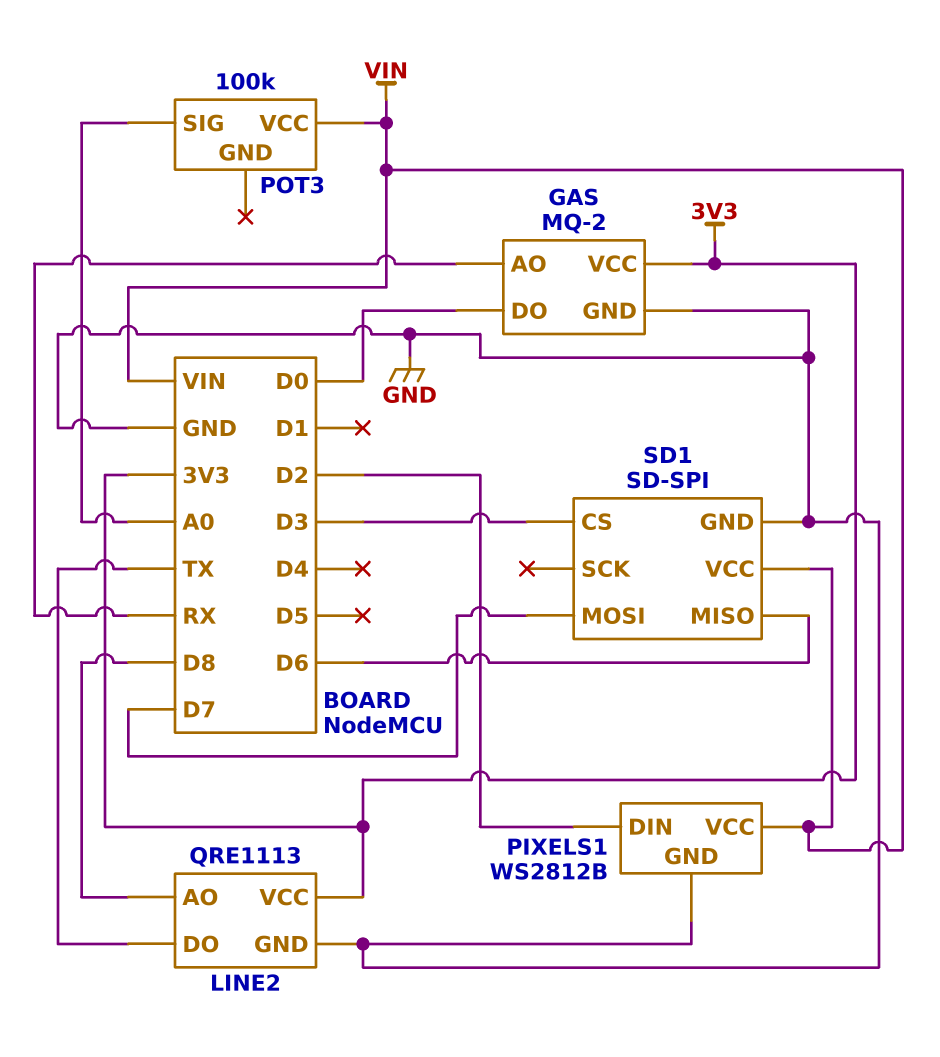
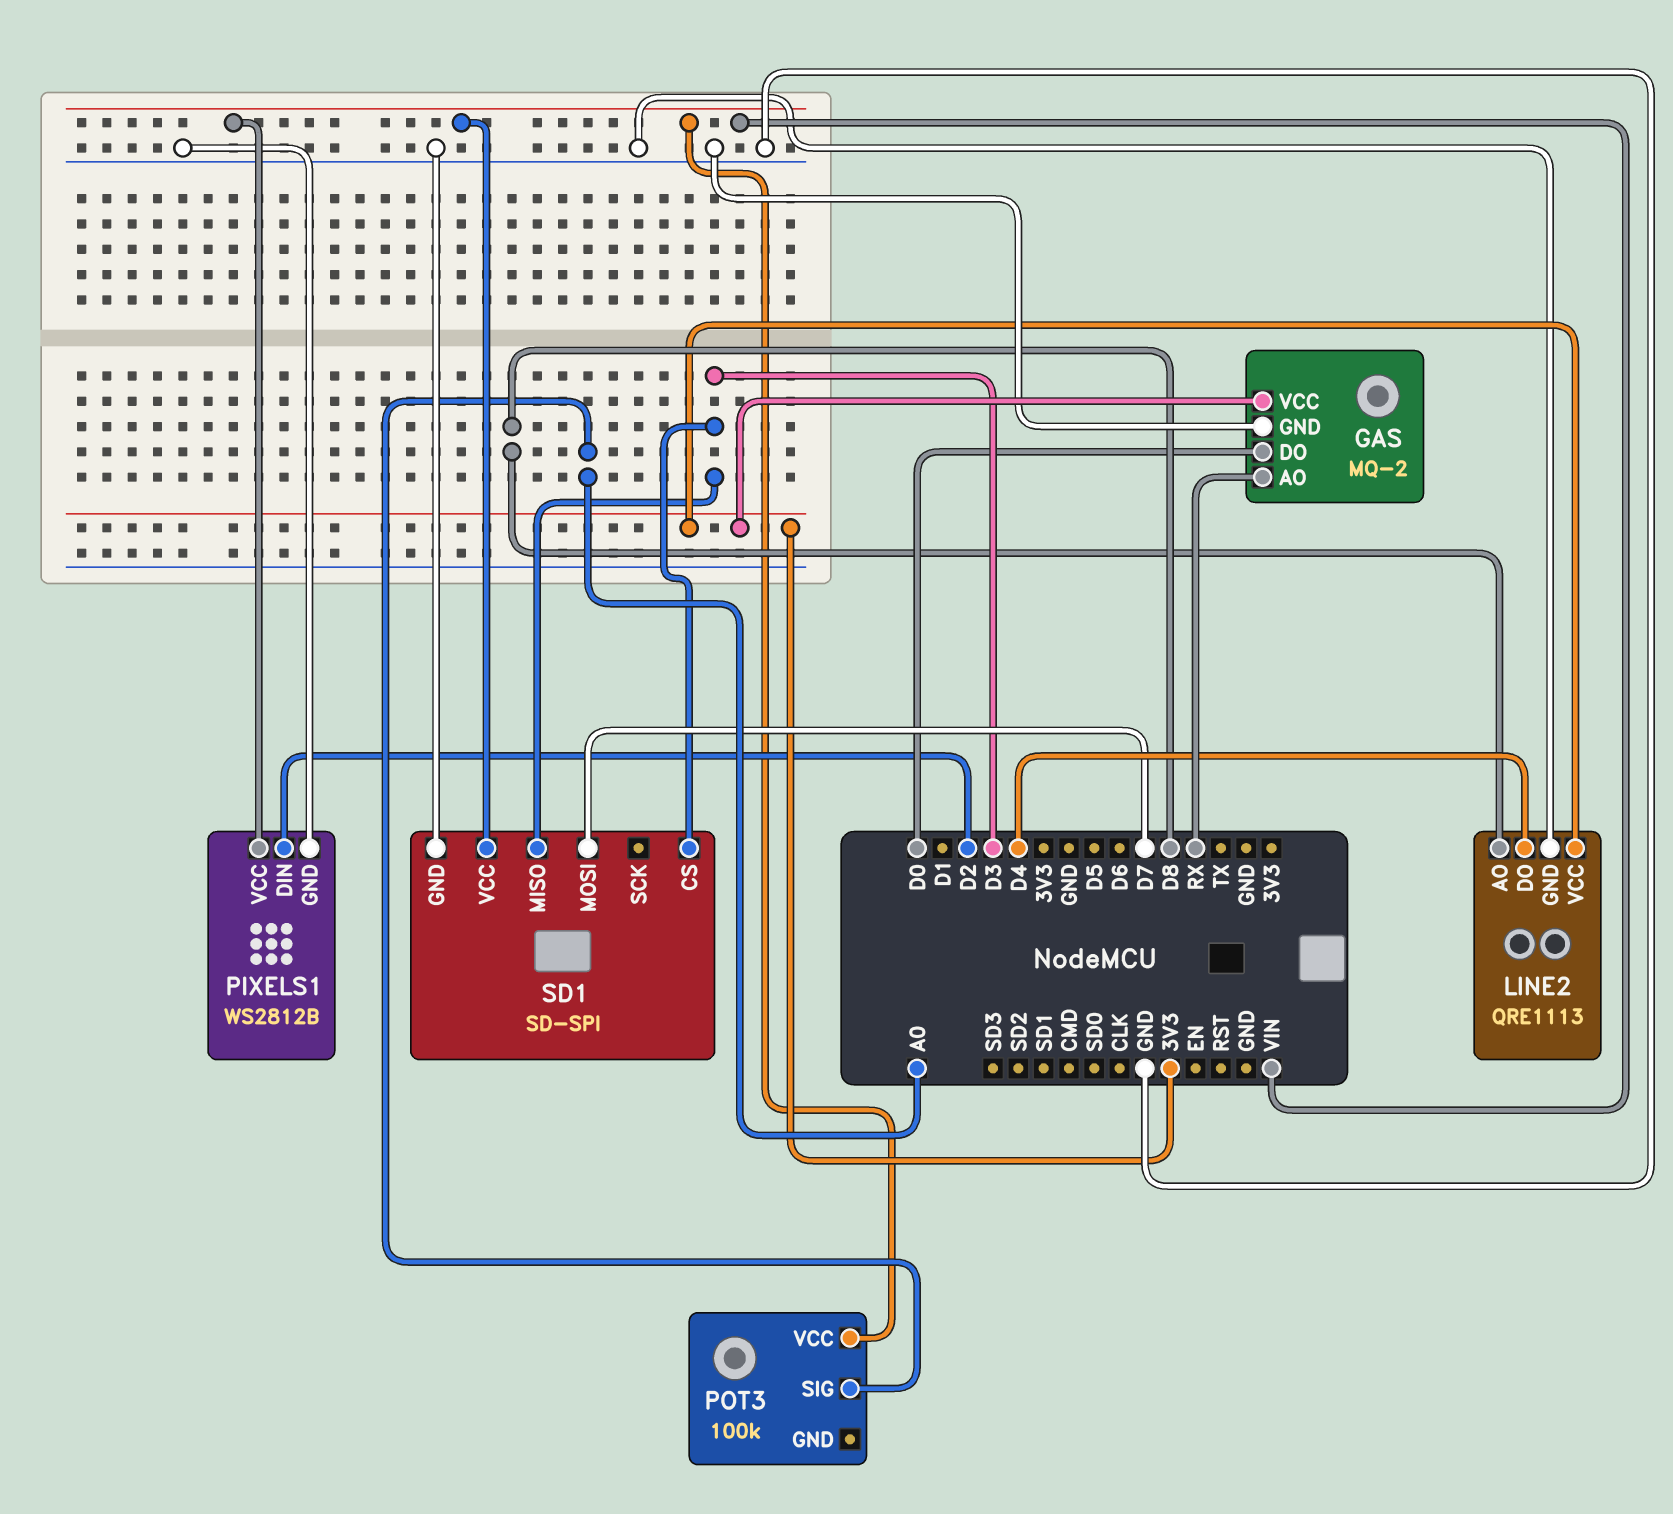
LINE2 pin DO: TX -> D4
SD1 pin MISO: D6 -> D3

